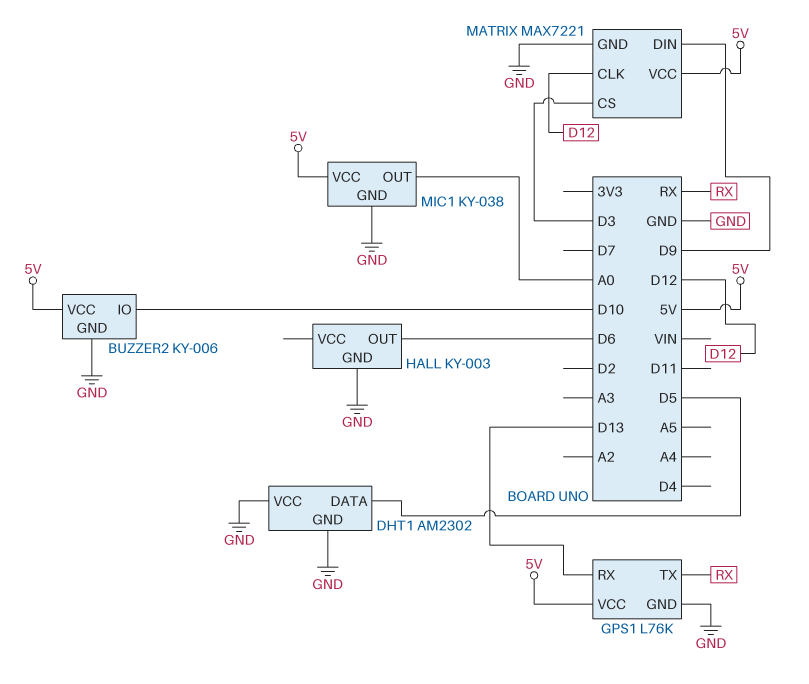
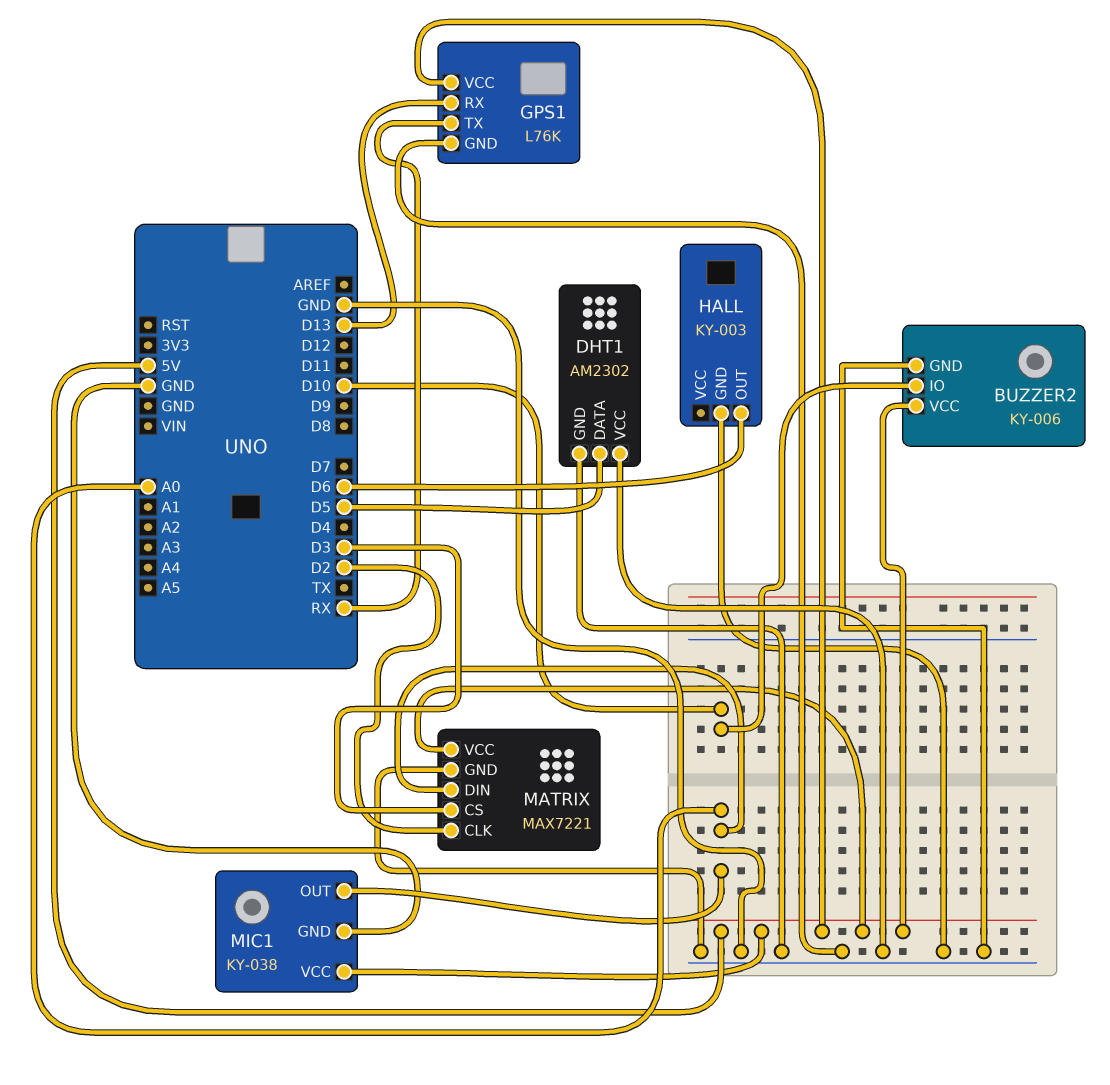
MATRIX pin CLK: D12 -> D2
MATRIX pin DIN: D9 -> A0

